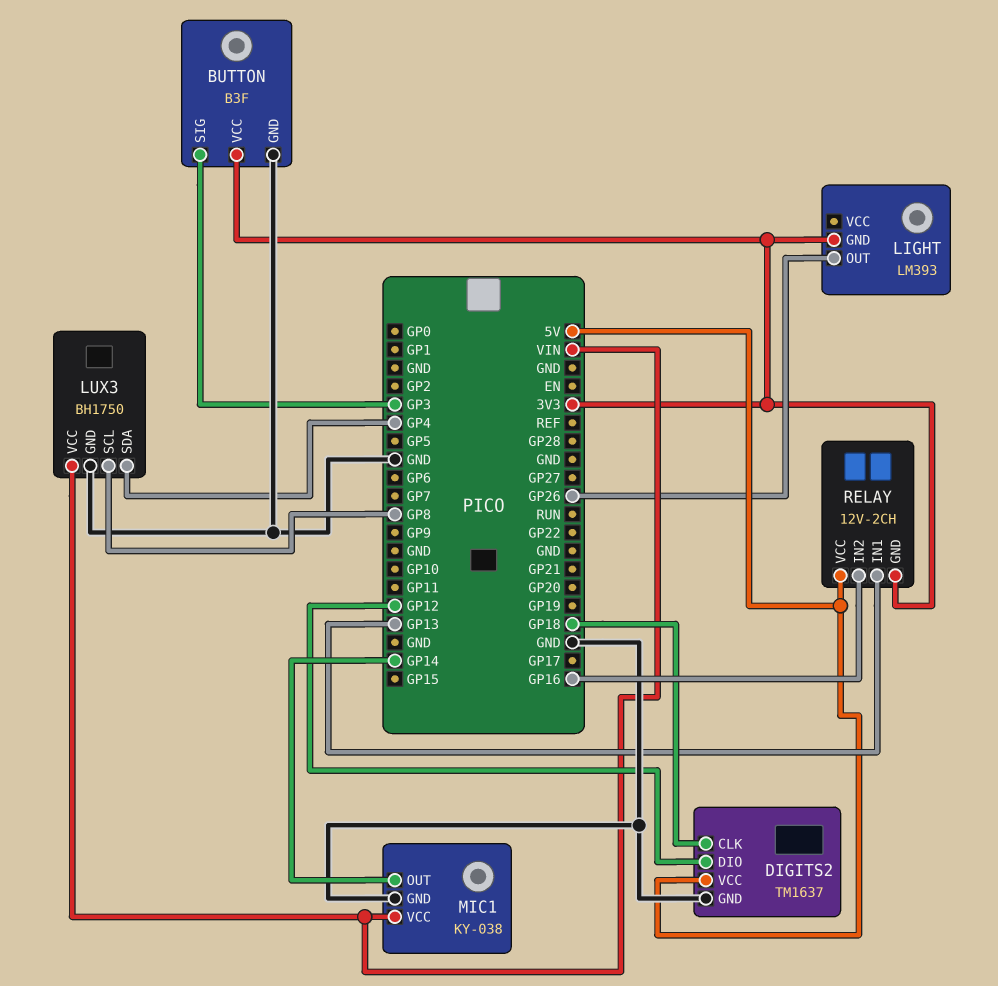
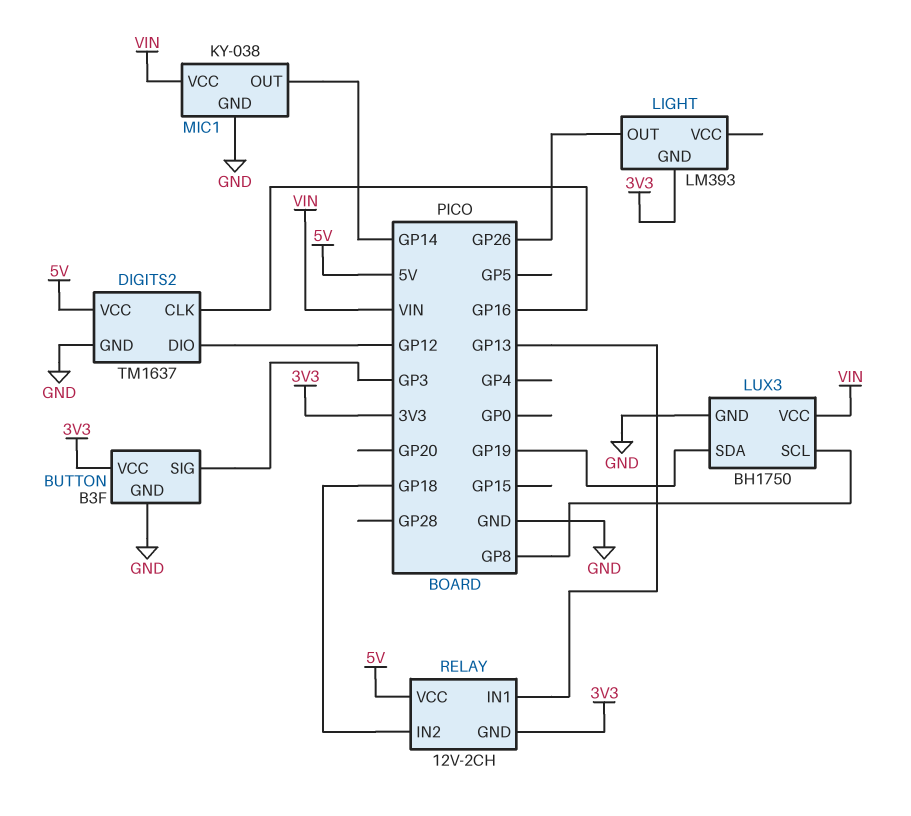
DIGITS2 pin CLK: GP18 -> GP16
LUX3 pin SDA: GP4 -> GP19
RELAY pin IN2: GP16 -> GP18

